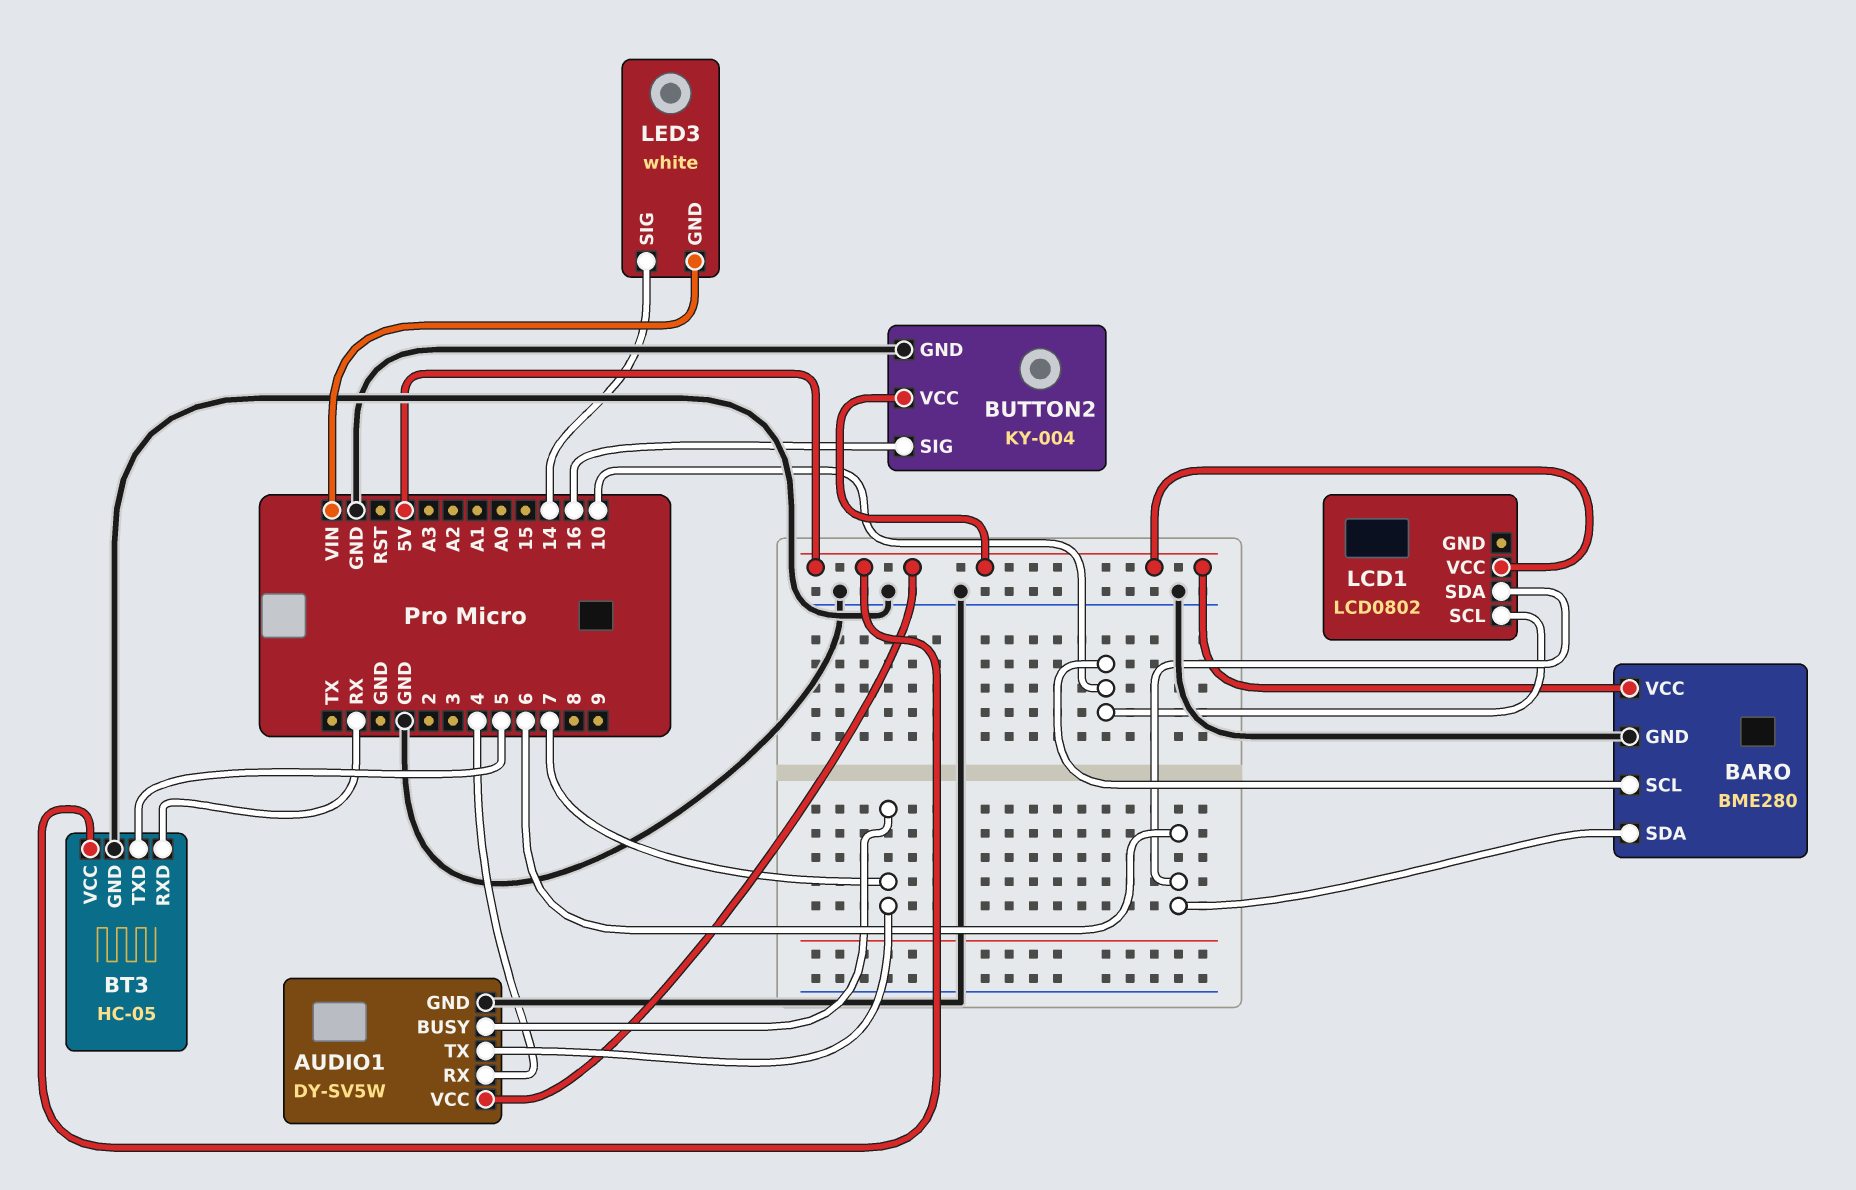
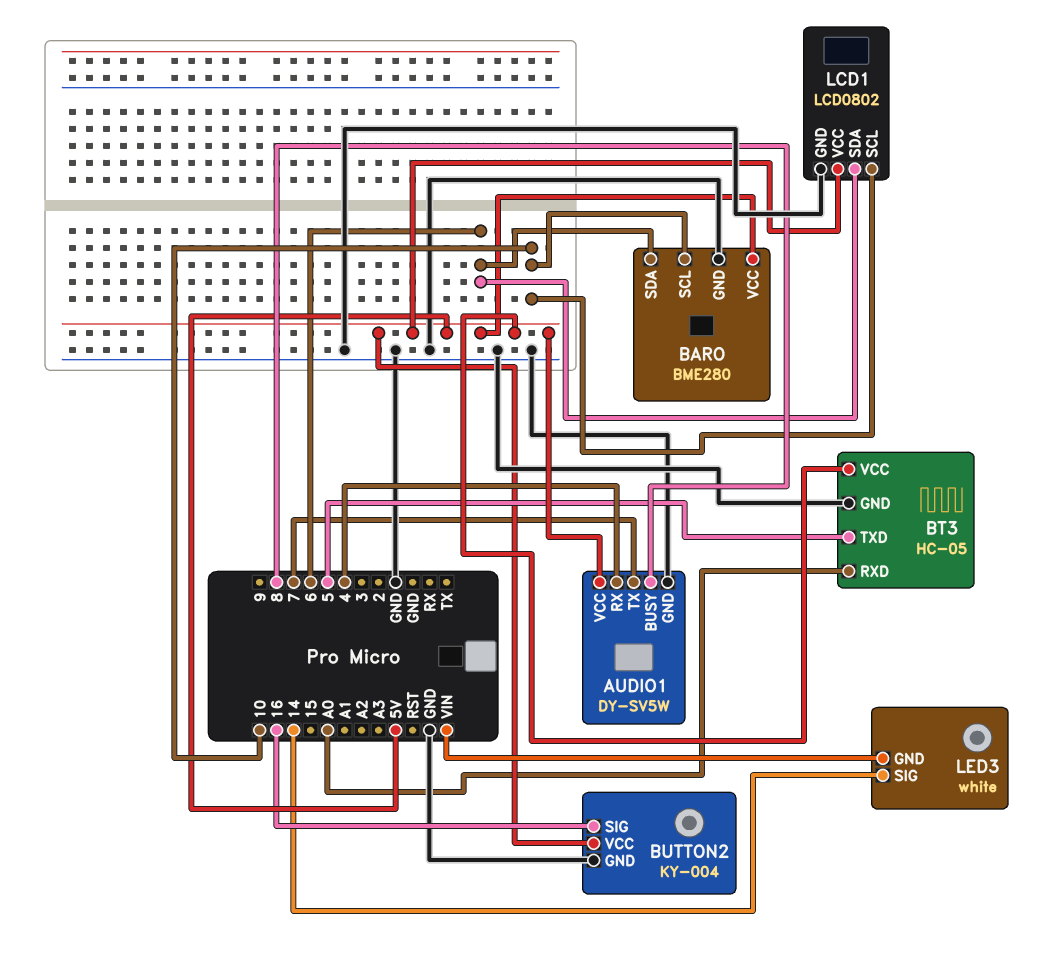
AUDIO1 pin BUSY: 7 -> 8
BT3 pin RXD: RX -> A0
LCD1 pin GND: none -> GND

